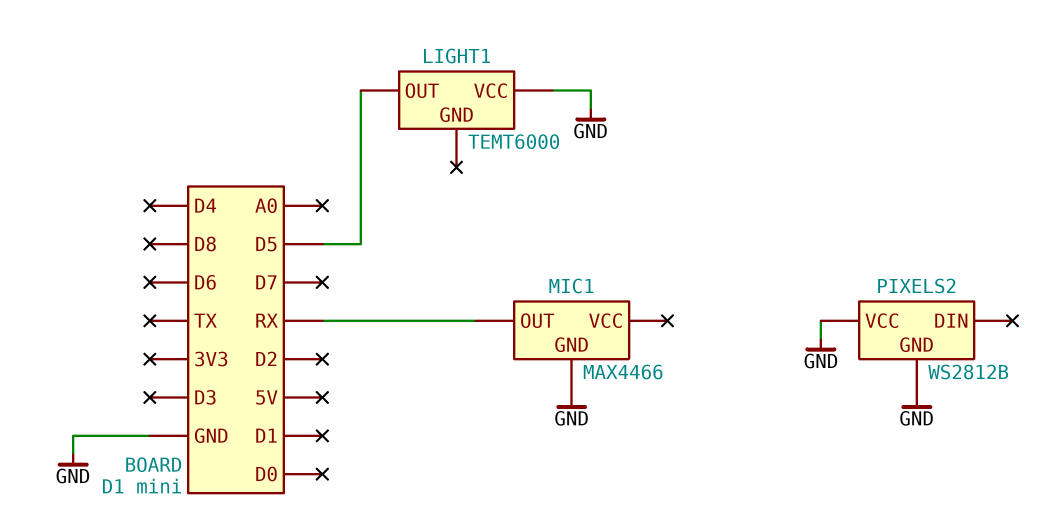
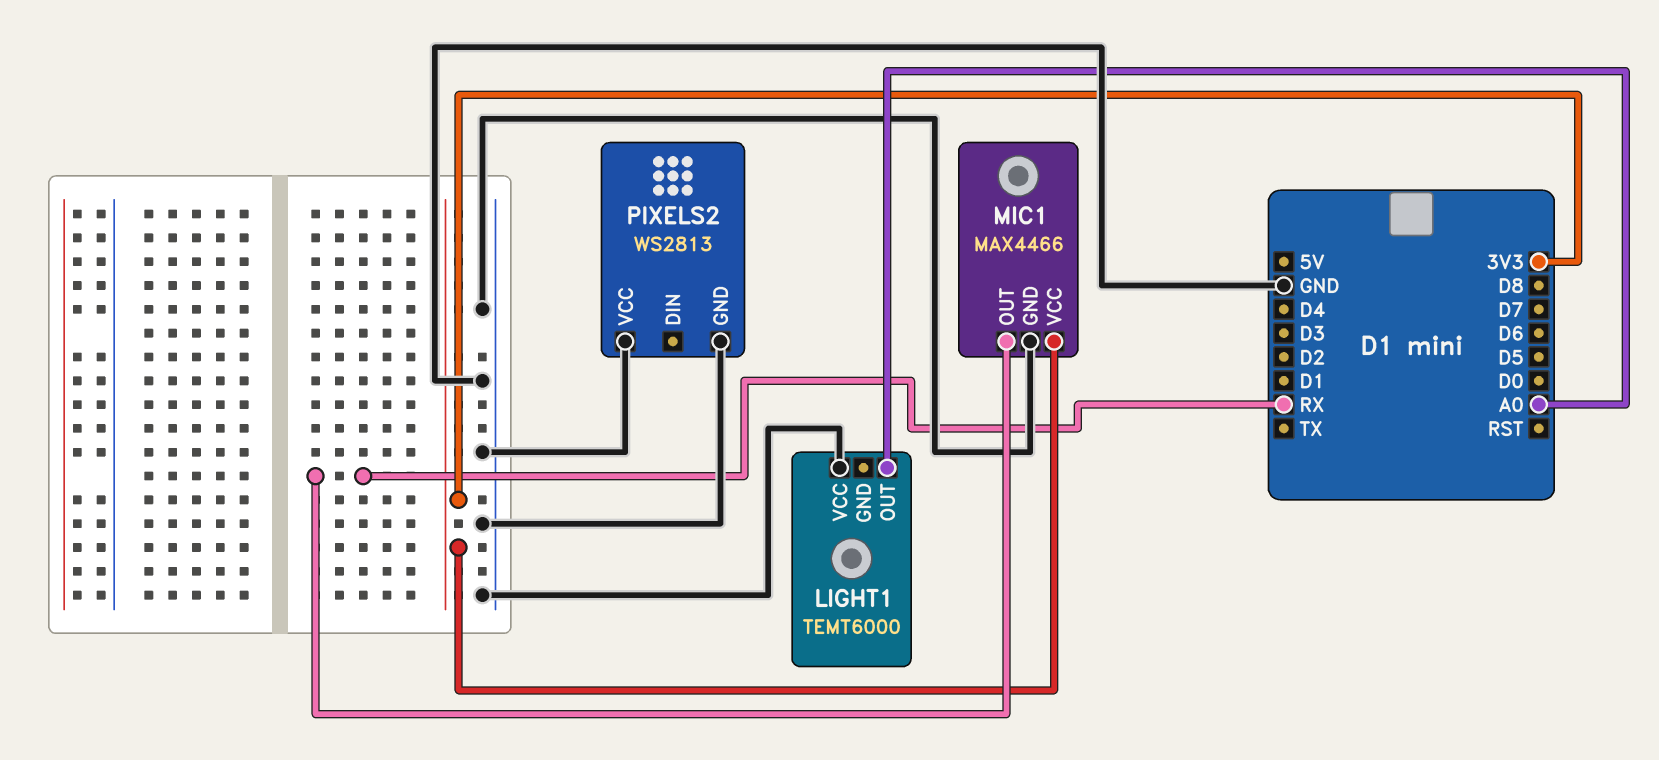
LIGHT1 pin OUT: D5 -> A0
MIC1 pin VCC: none -> 3V3
PIXELS2: WS2812B -> WS2813

